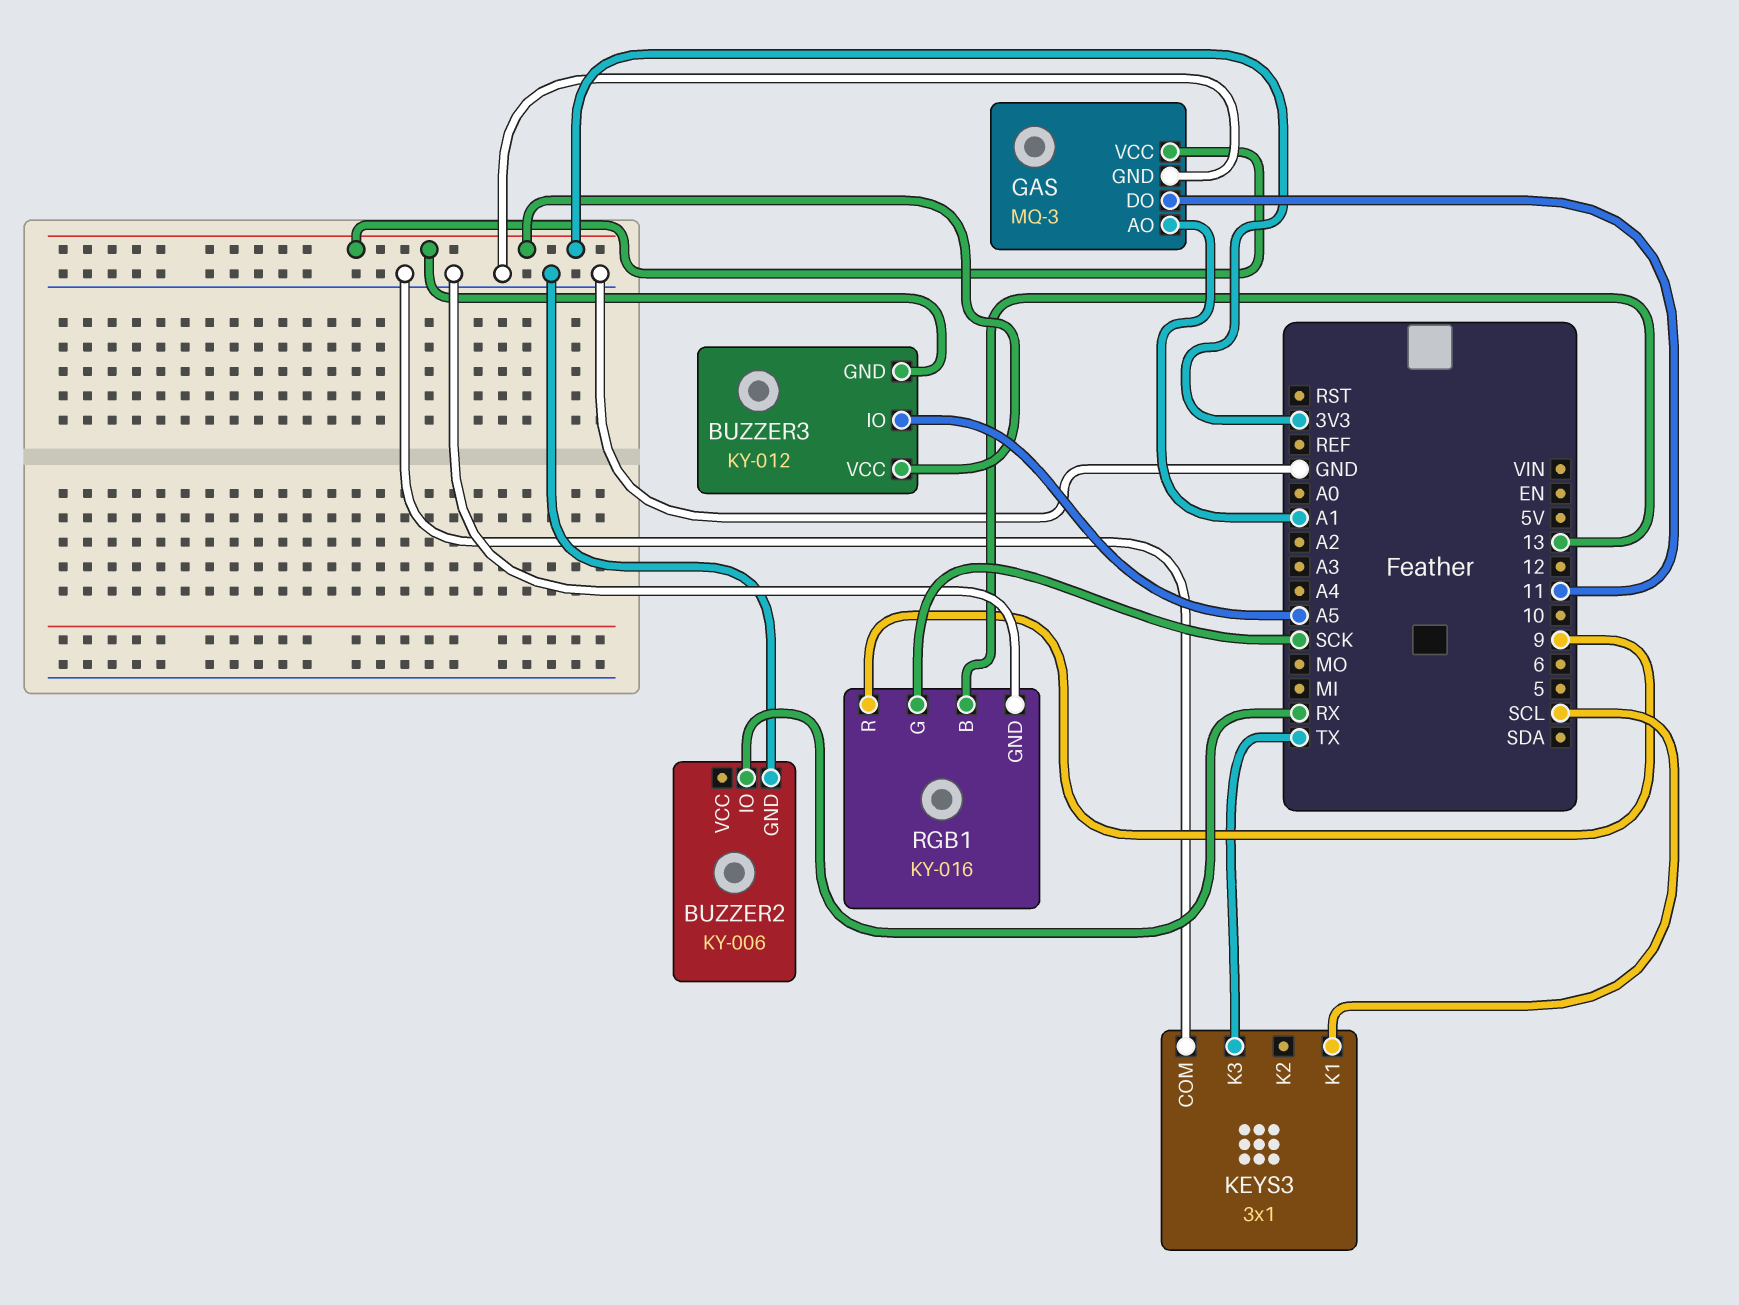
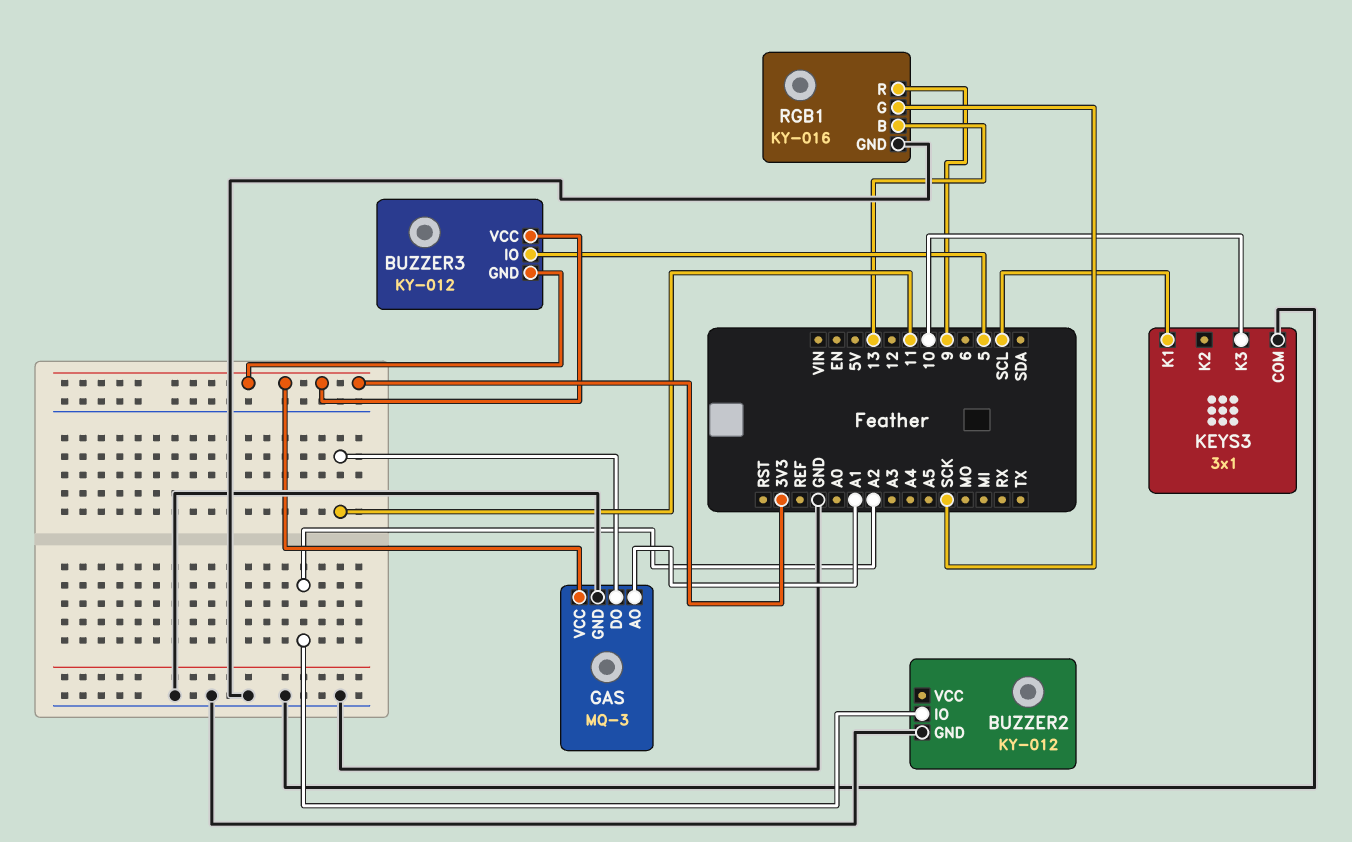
BUZZER2: KY-006 -> KY-012
BUZZER2 pin IO: RX -> A2
BUZZER3 pin IO: A5 -> 5
KEYS3 pin K3: TX -> 10

